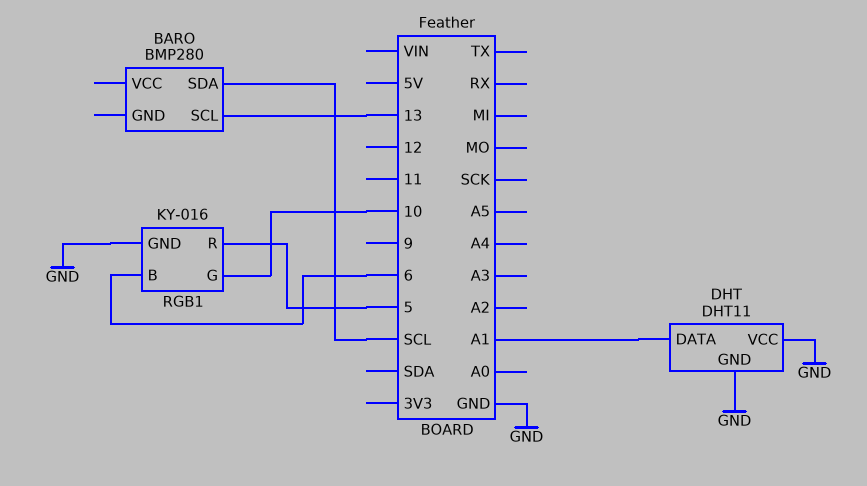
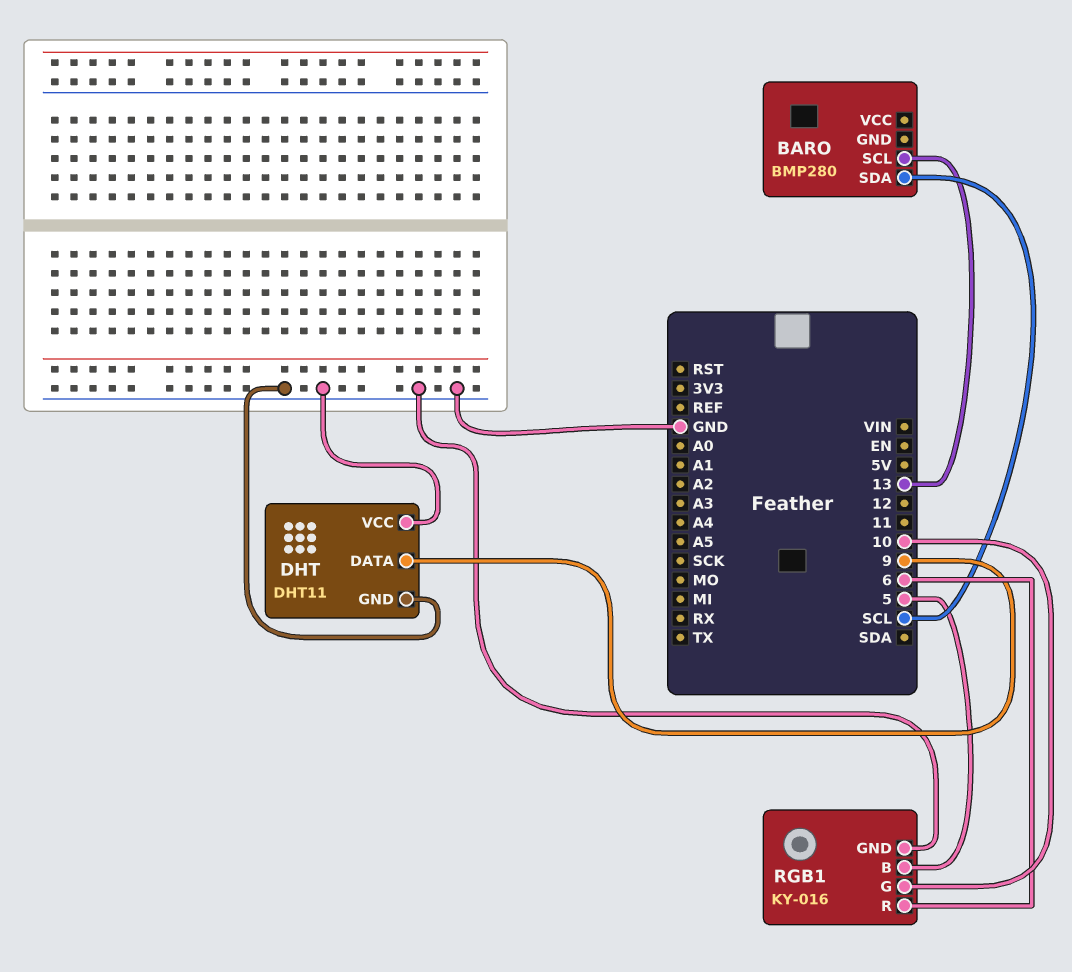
DHT pin DATA: A1 -> 9
RGB1 pin B: 6 -> 5
RGB1 pin R: 5 -> 6

